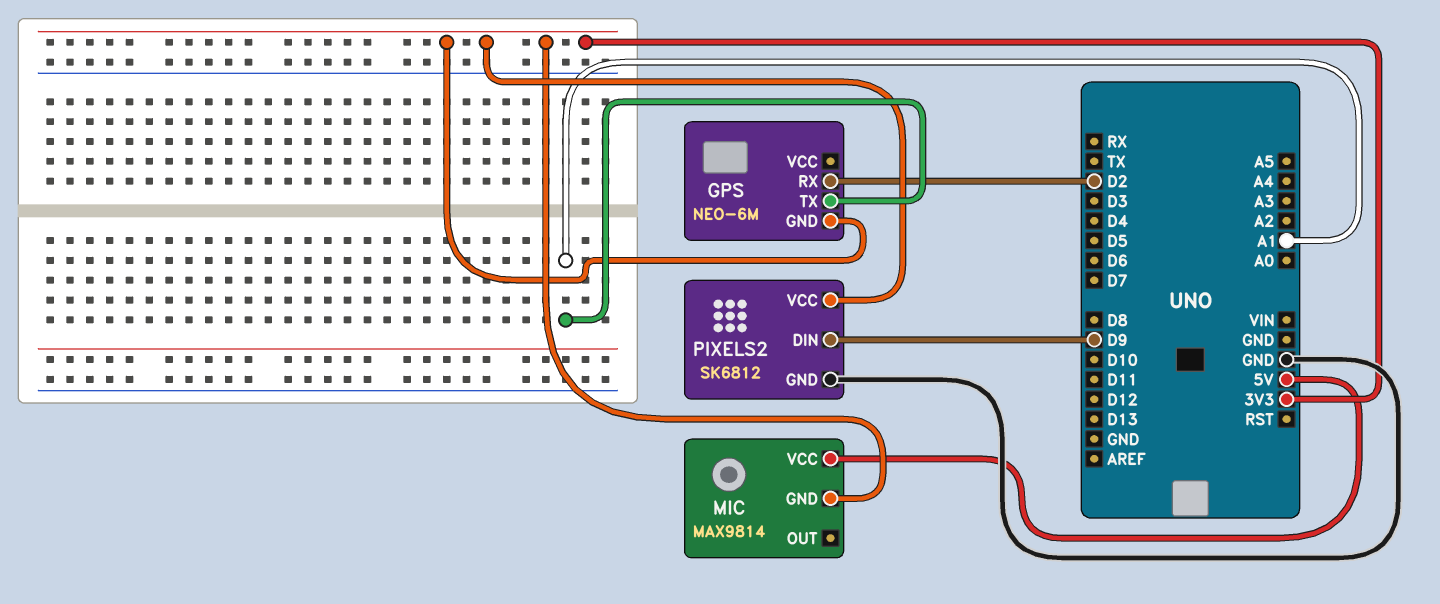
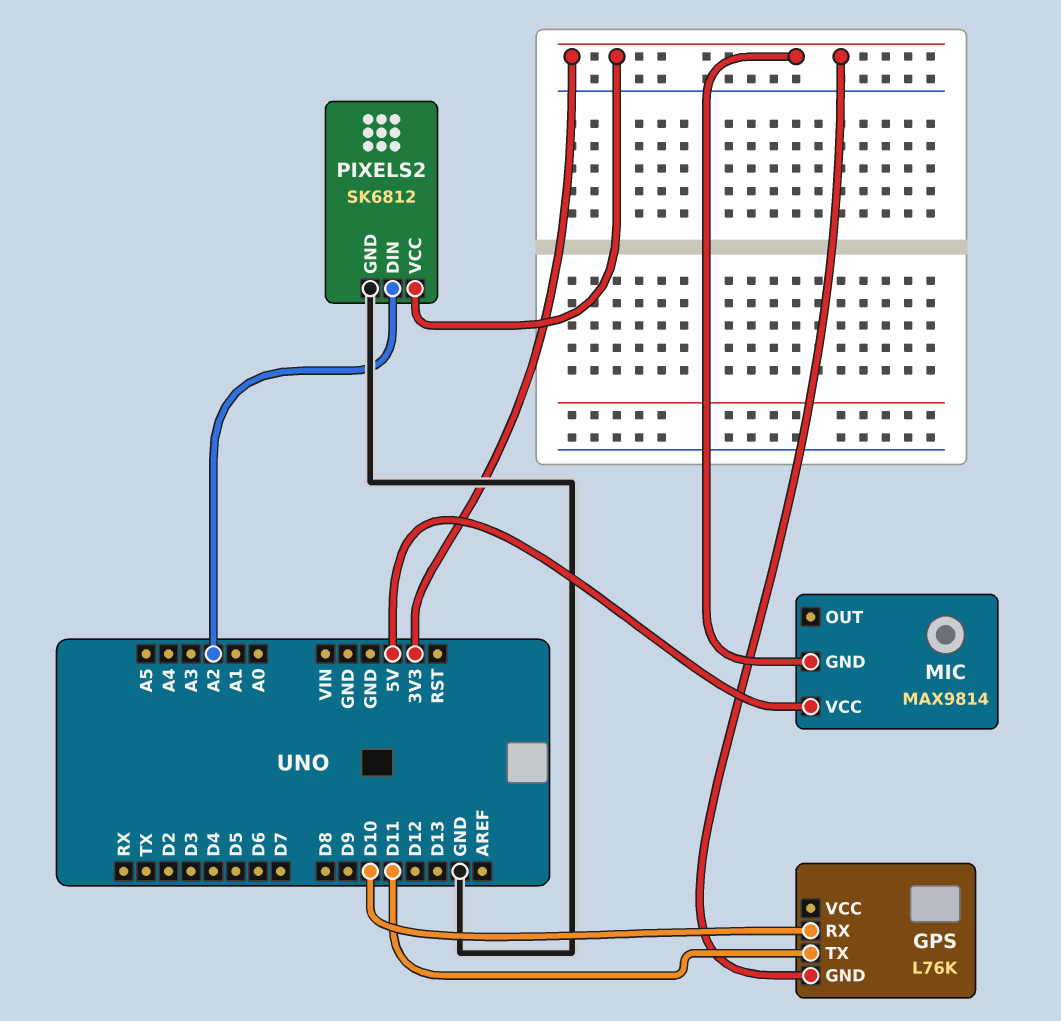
GPS: NEO-6M -> L76K
GPS pin RX: D2 -> D10
GPS pin TX: A1 -> D11
PIXELS2 pin DIN: D9 -> A2

